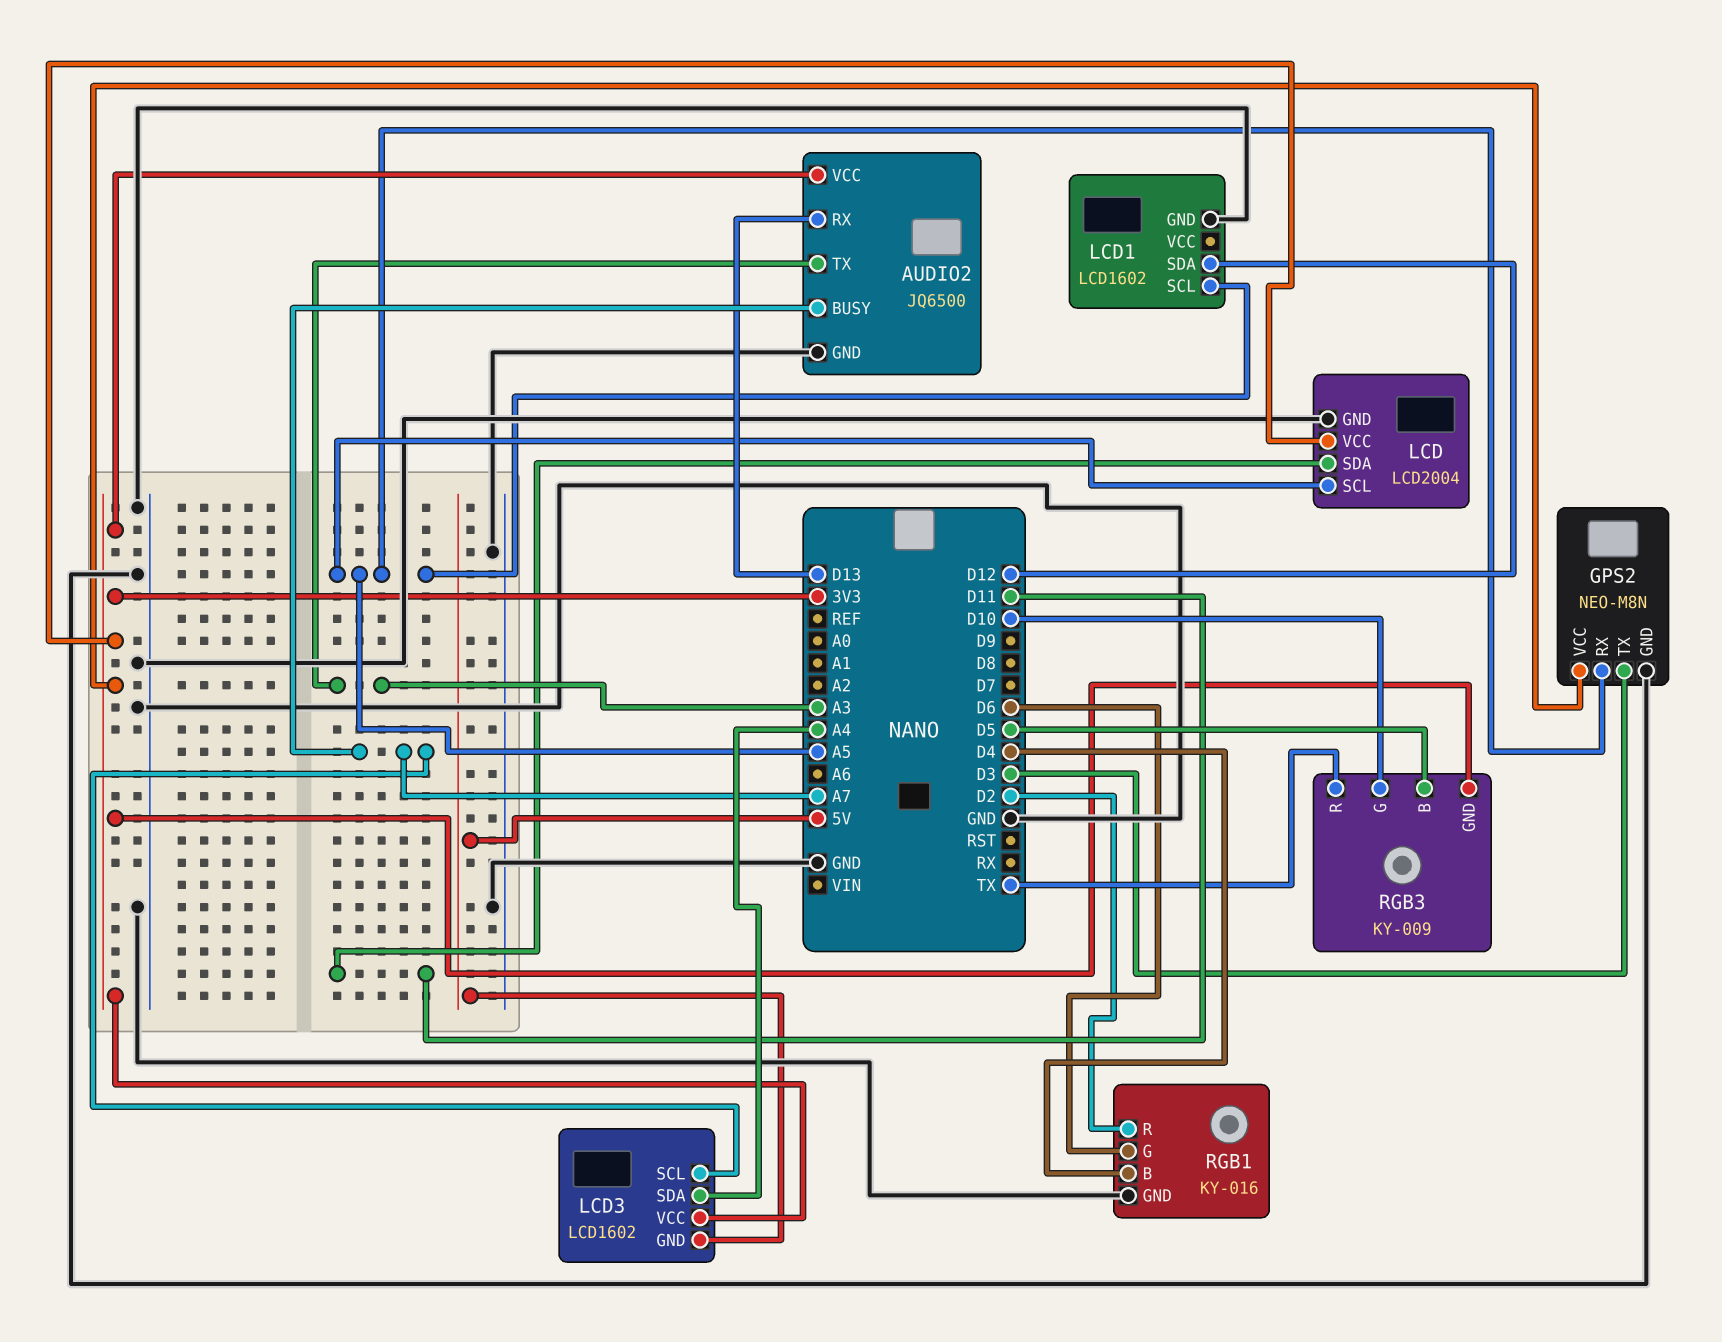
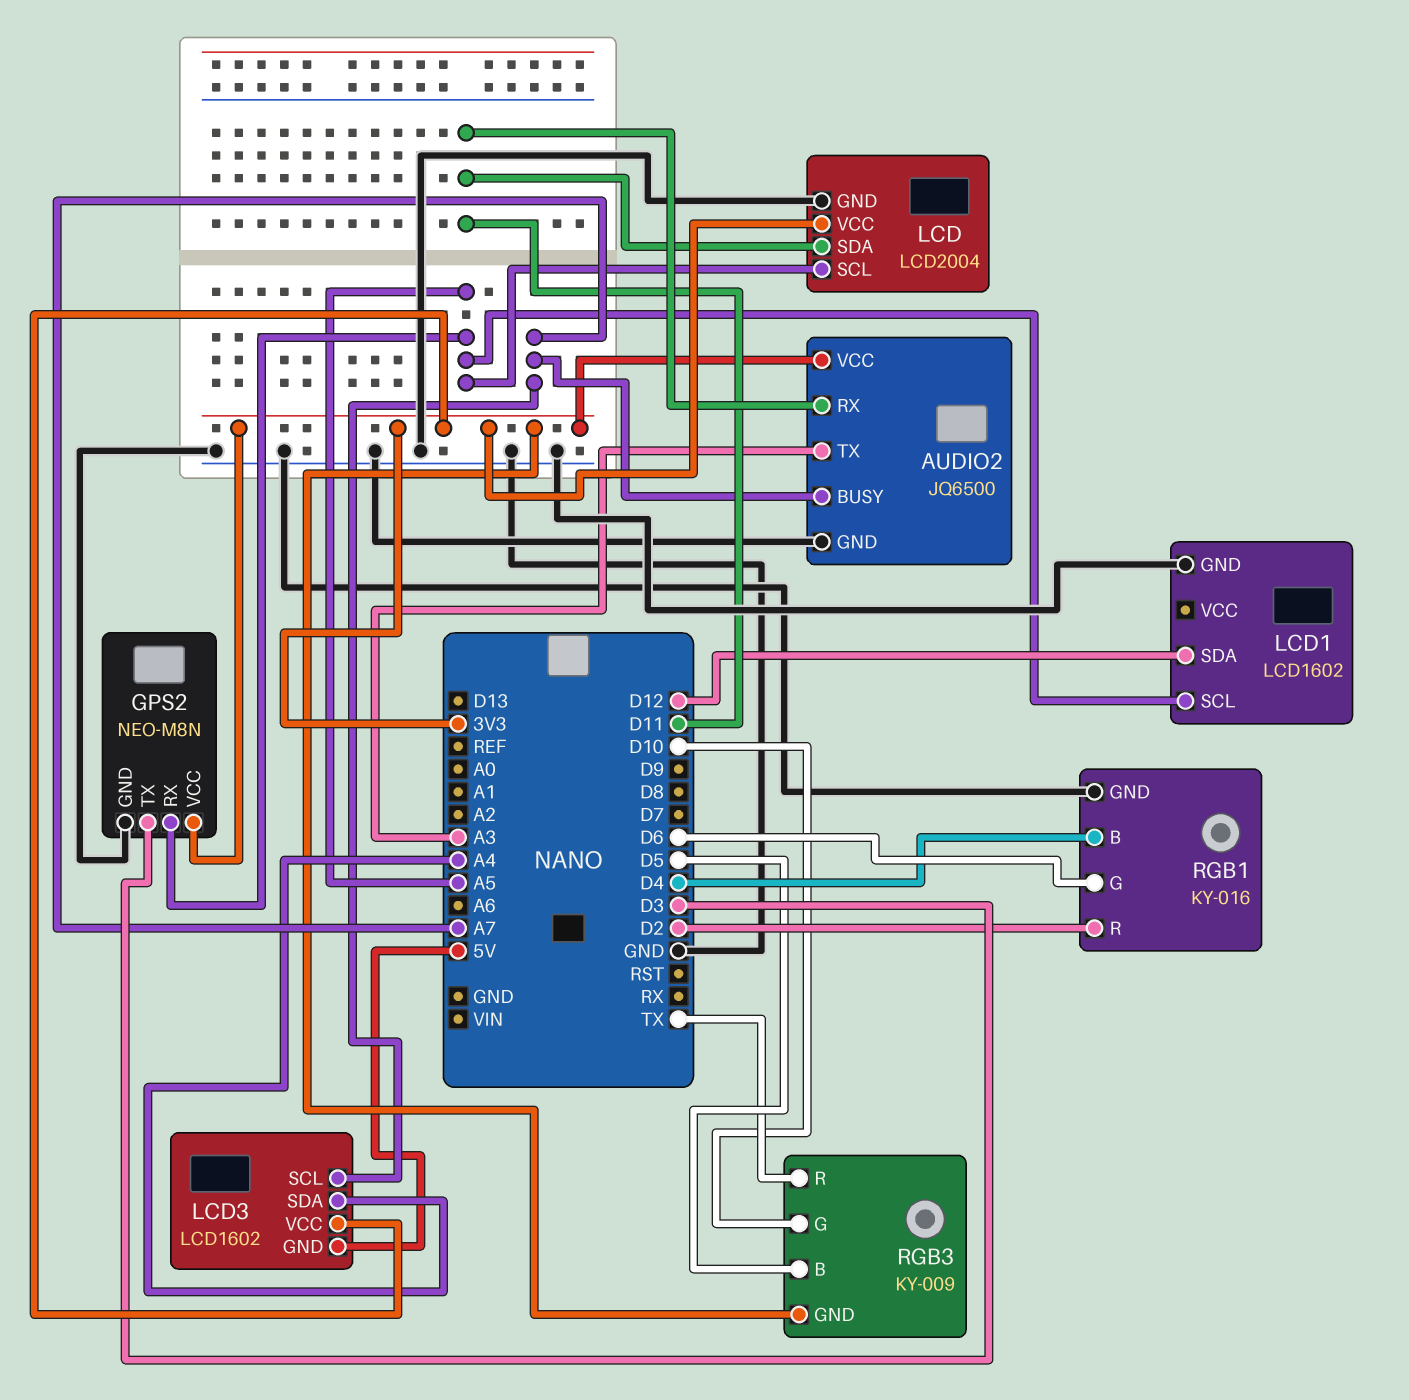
AUDIO2 pin RX: D13 -> D11

